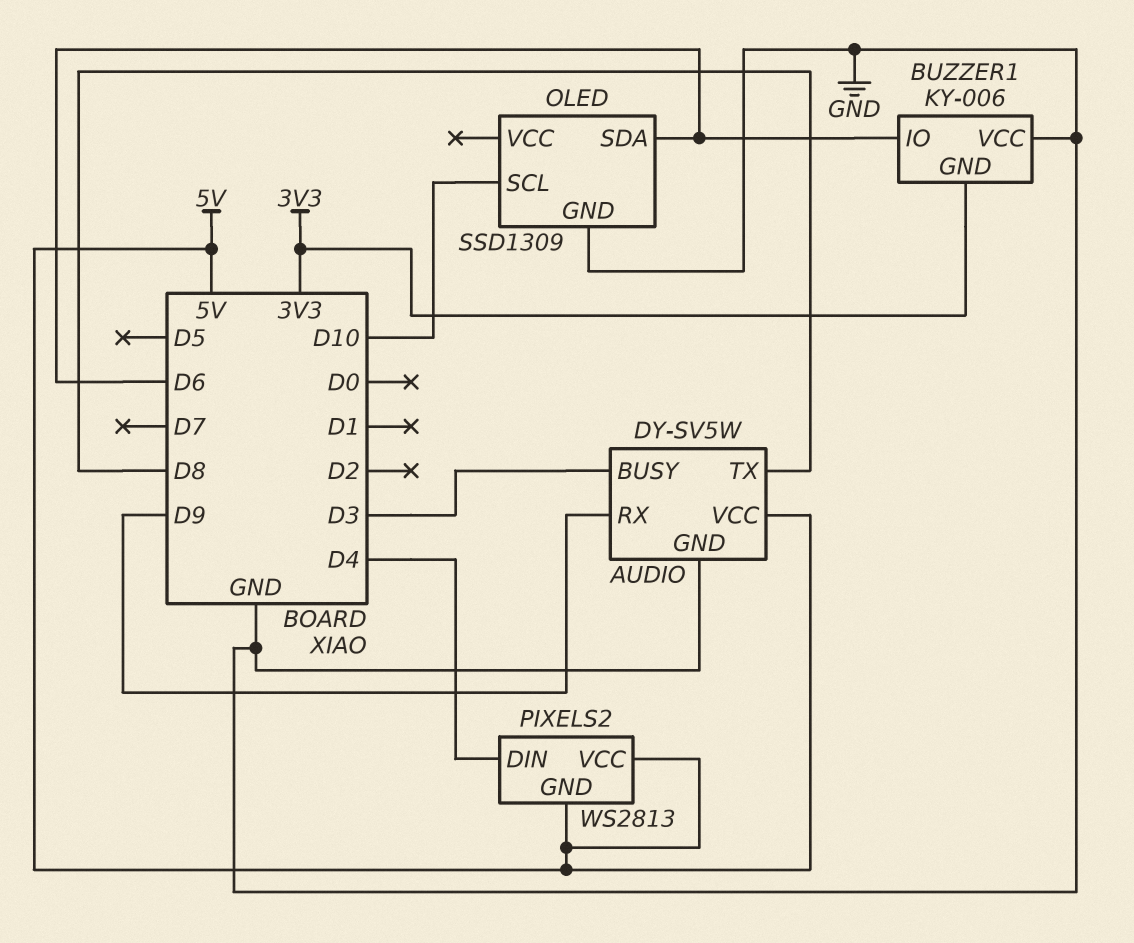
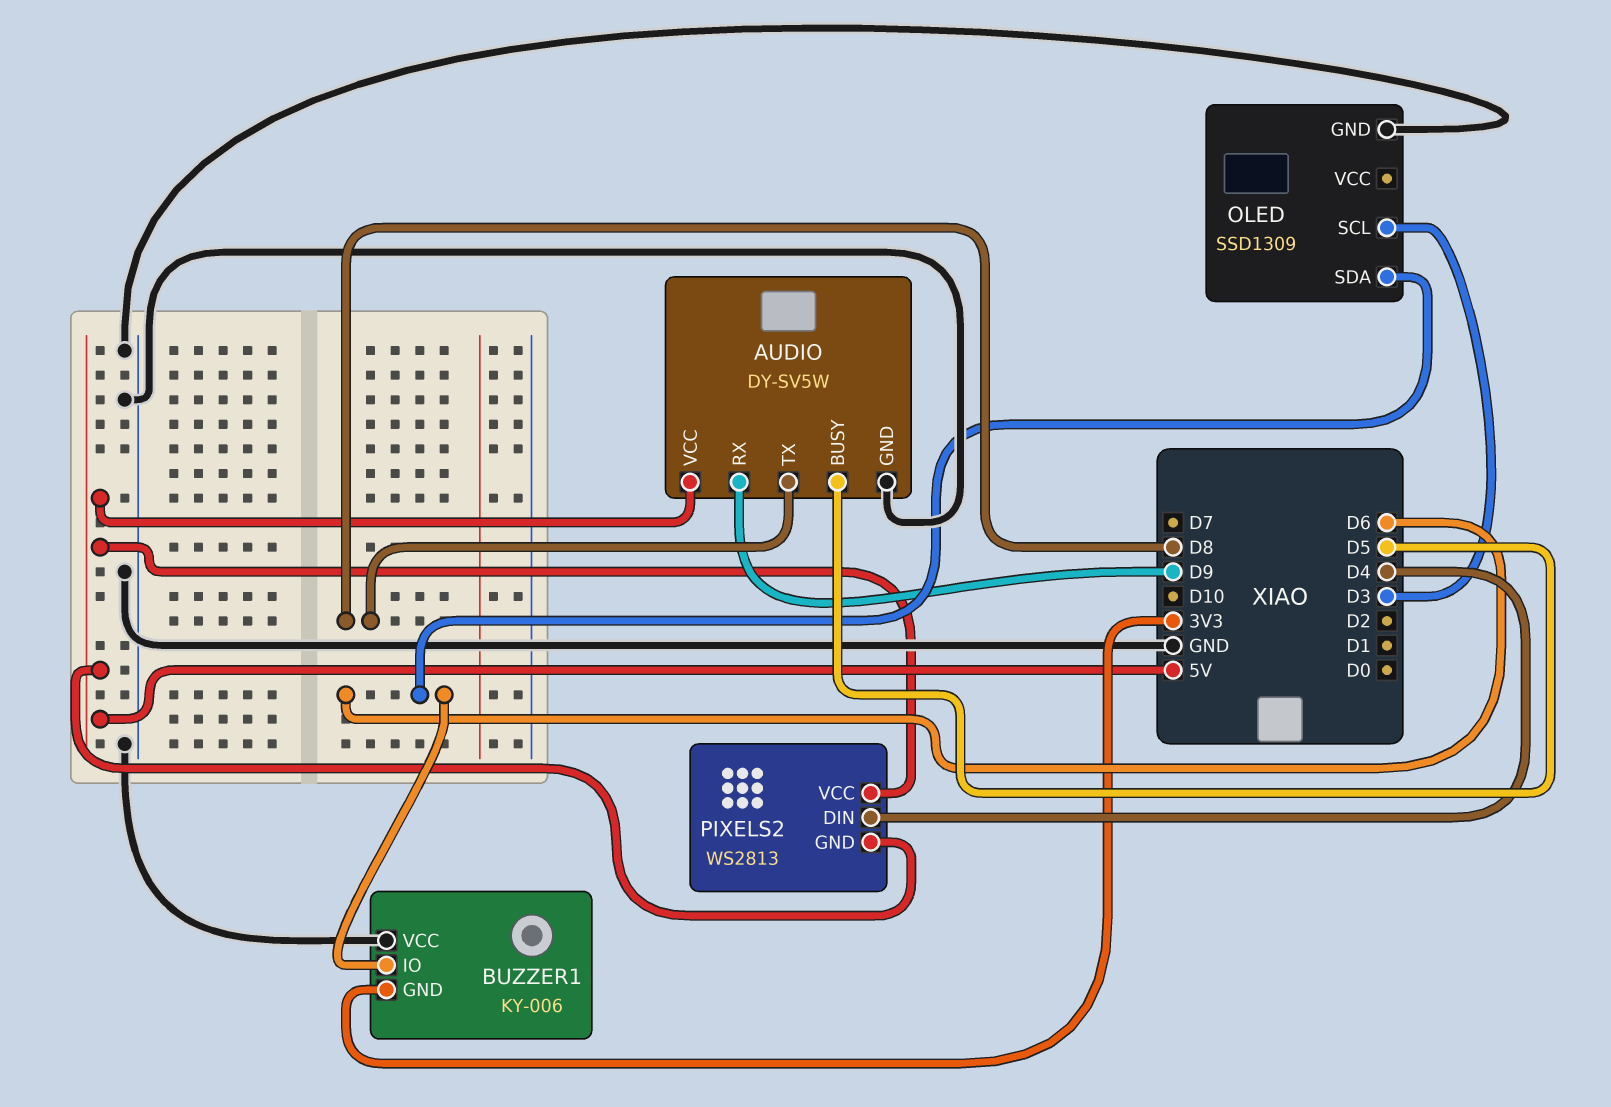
AUDIO pin BUSY: D3 -> D5
OLED pin SCL: D10 -> D3

